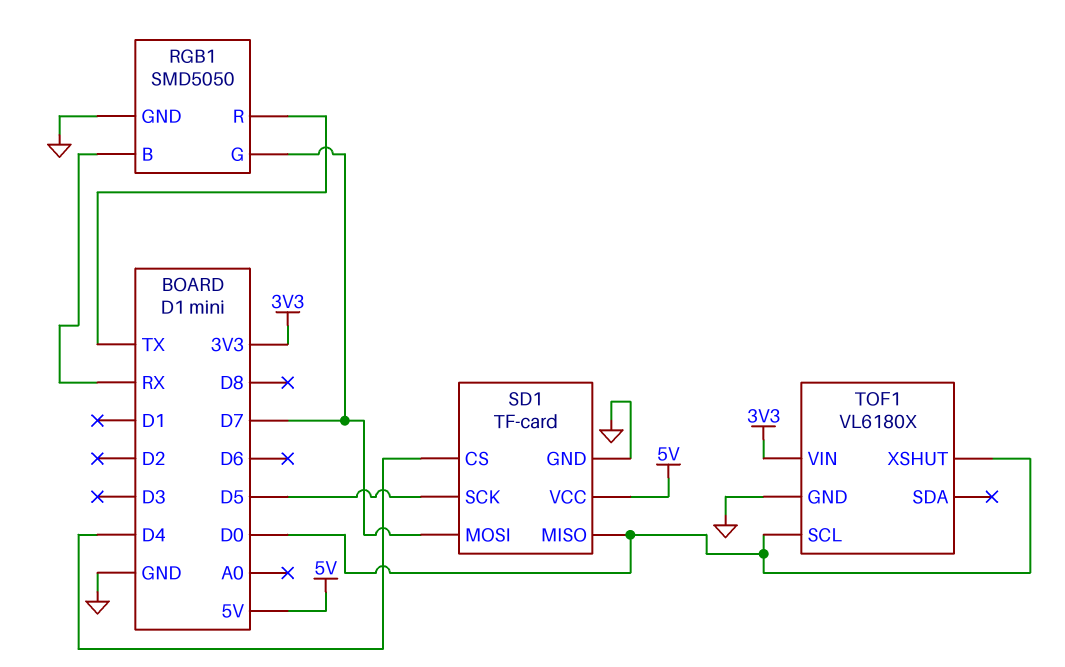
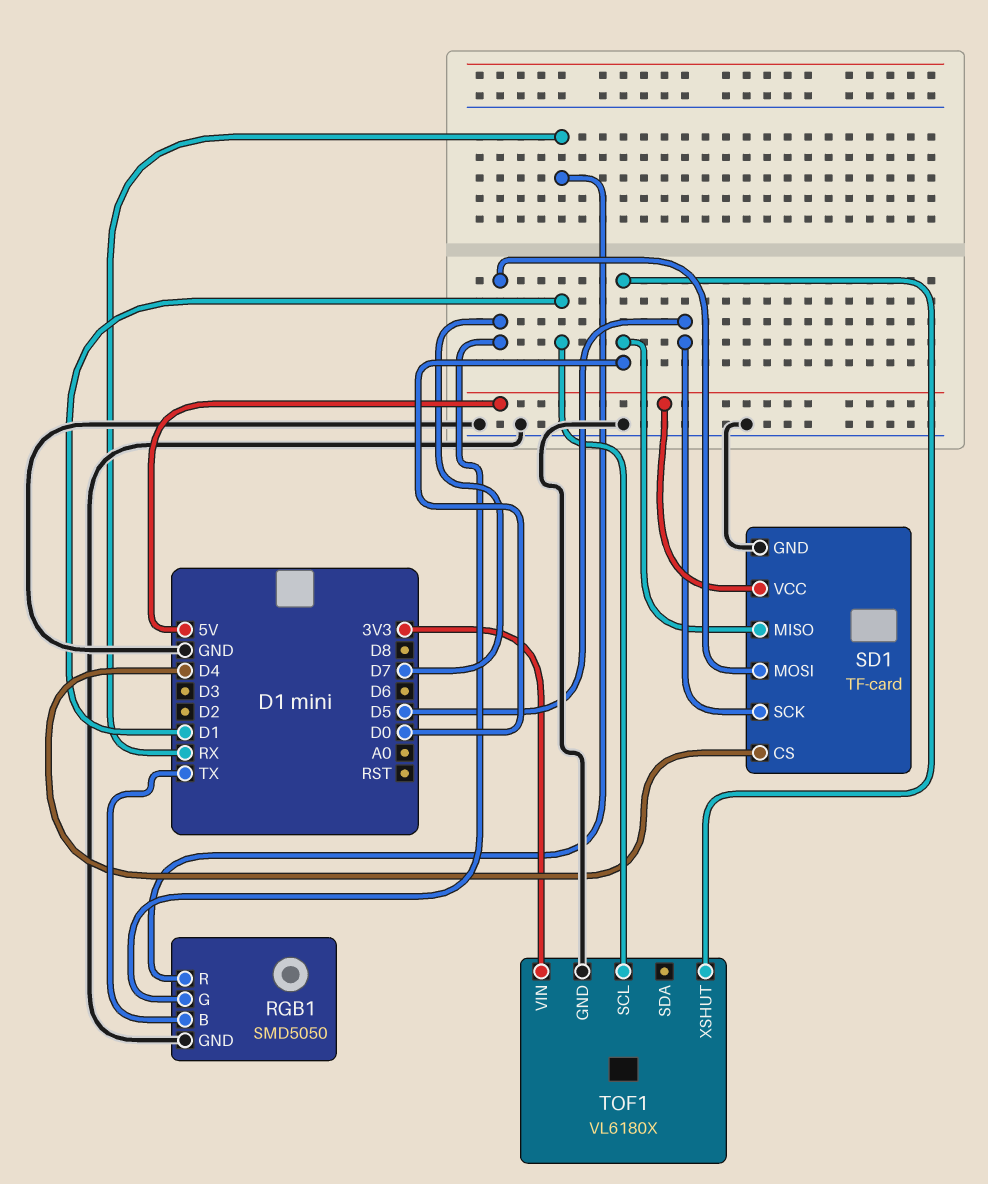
RGB1 pin B: RX -> TX
RGB1 pin R: TX -> RX
TOF1 pin SCL: D0 -> D1

